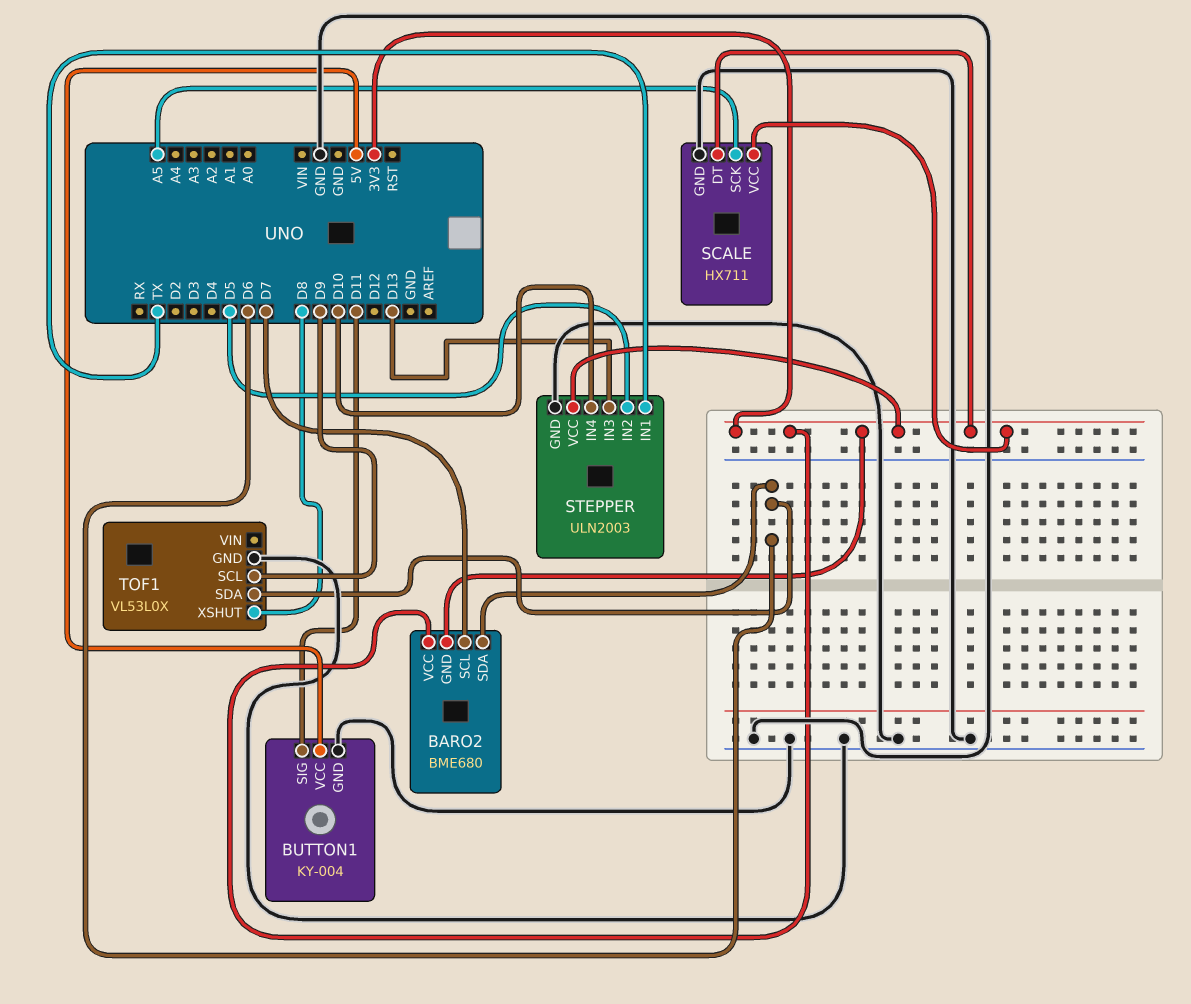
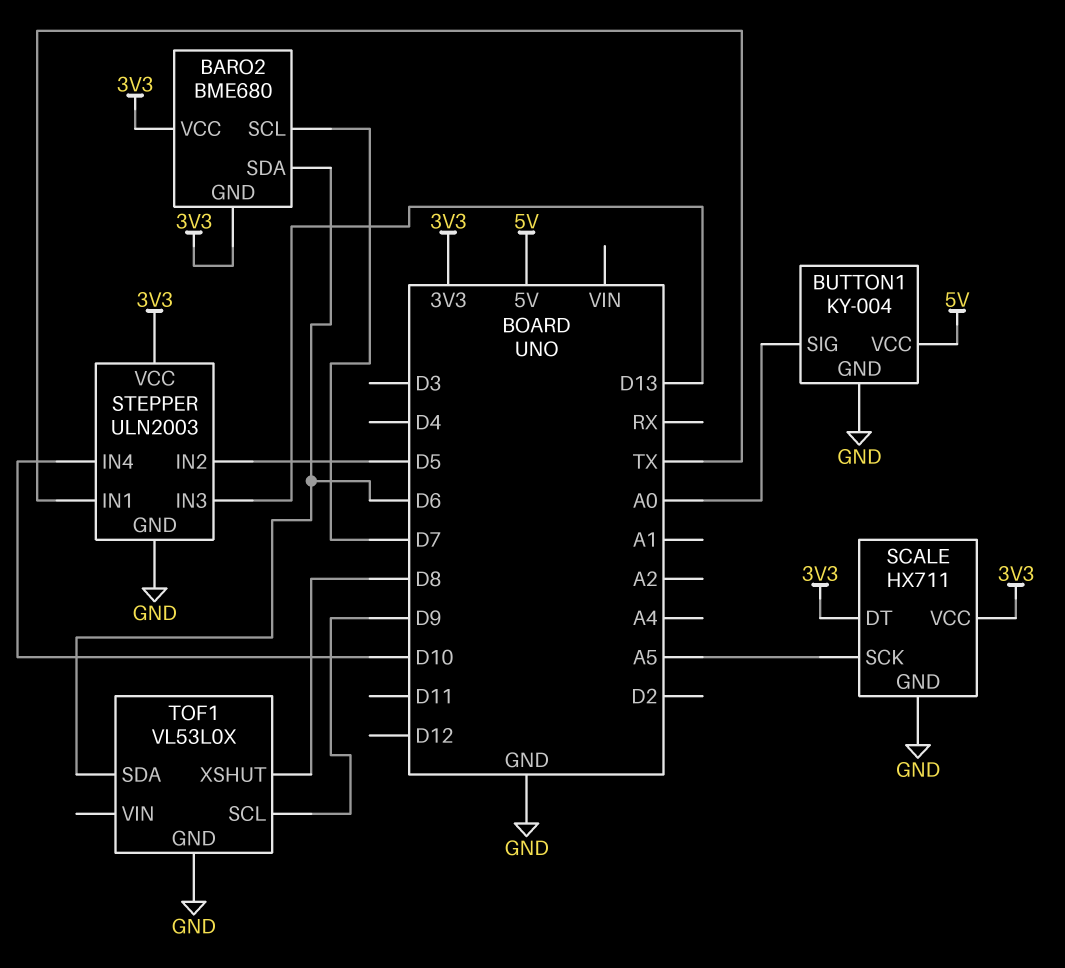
BUTTON1 pin SIG: D11 -> A0

